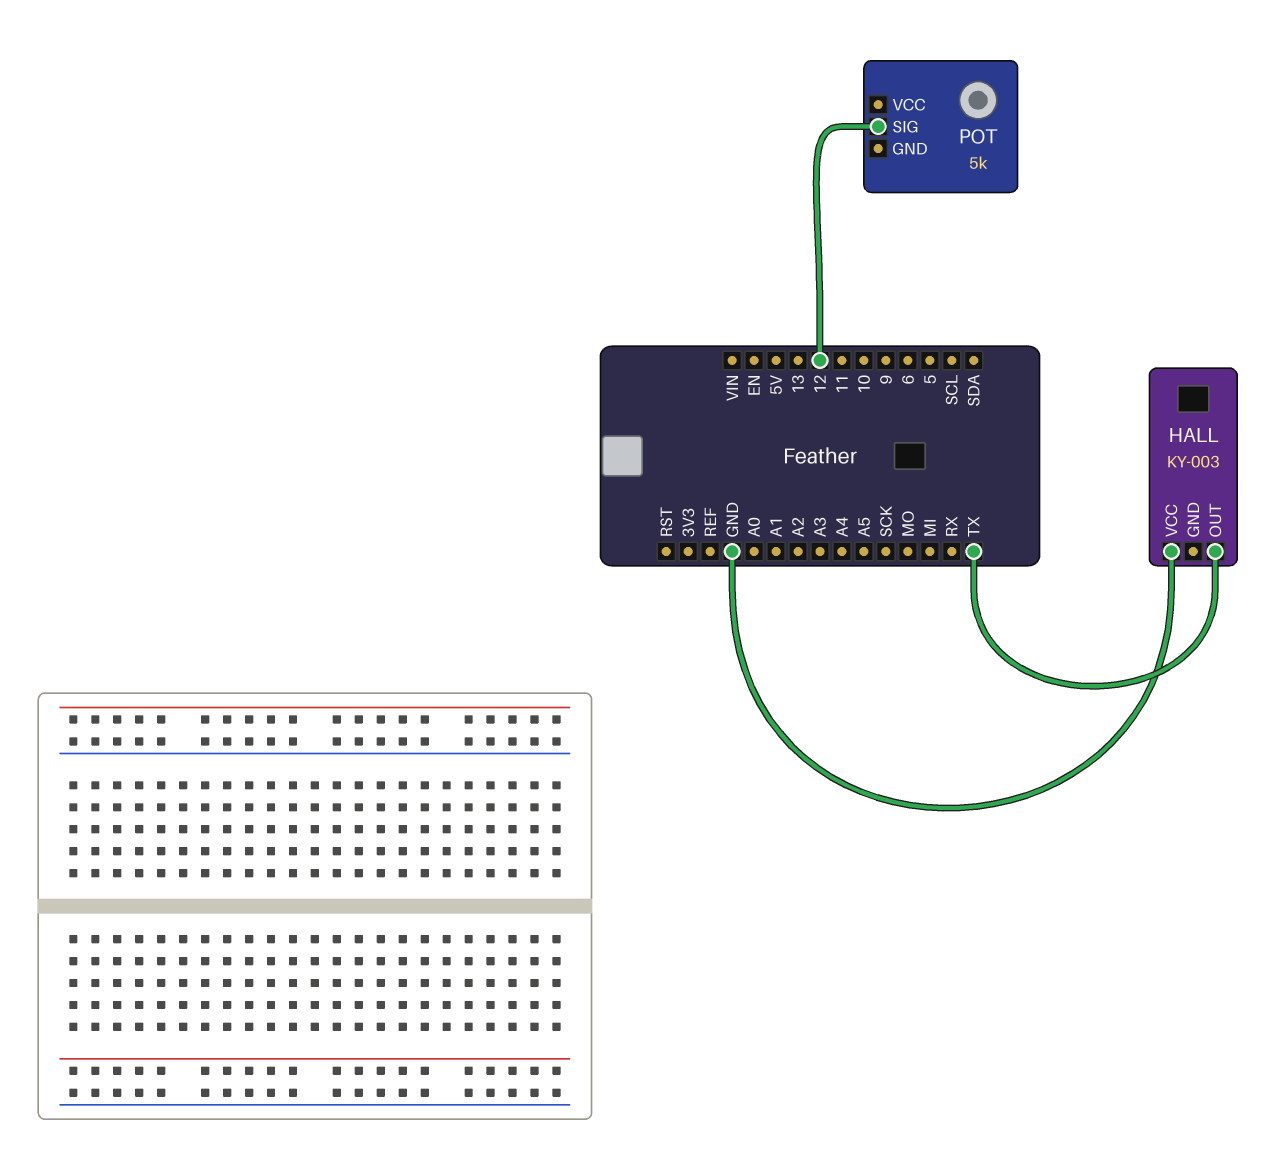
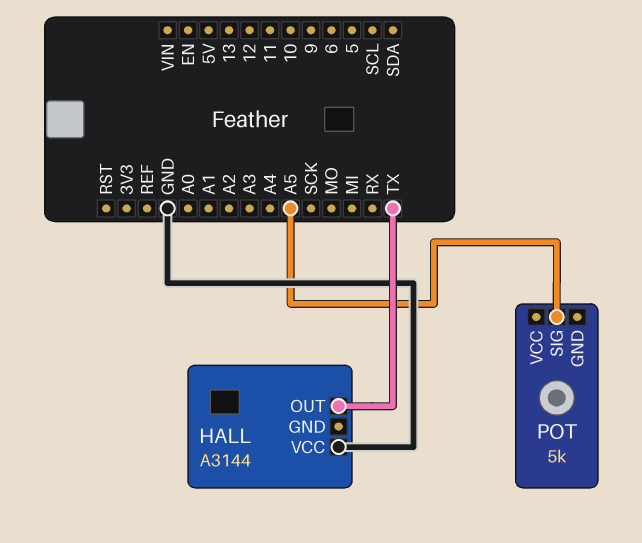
HALL: KY-003 -> A3144
POT pin SIG: 12 -> A5

